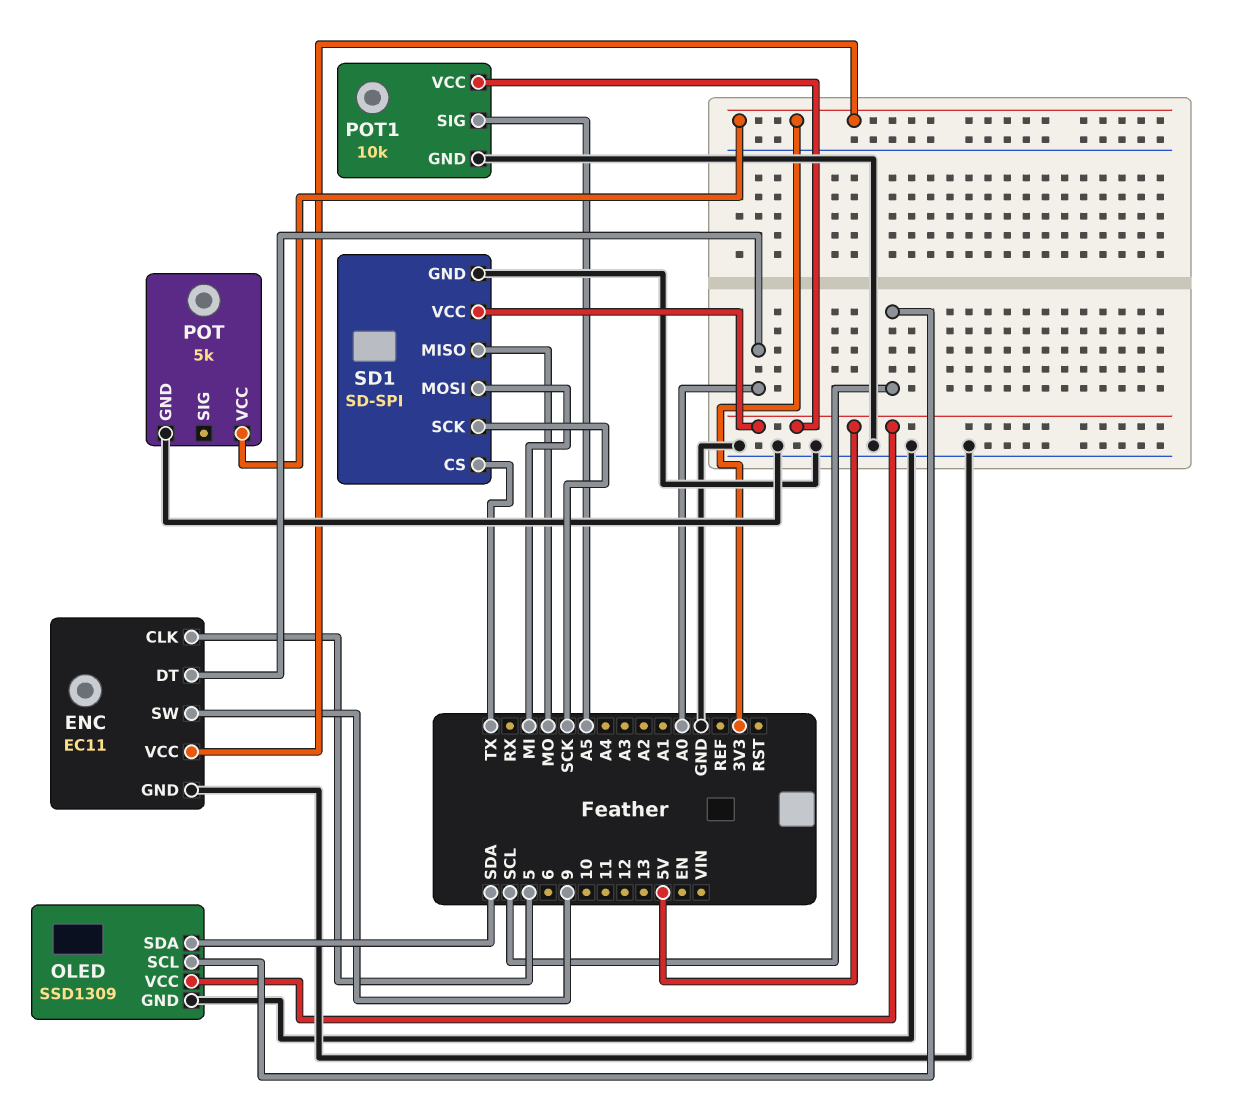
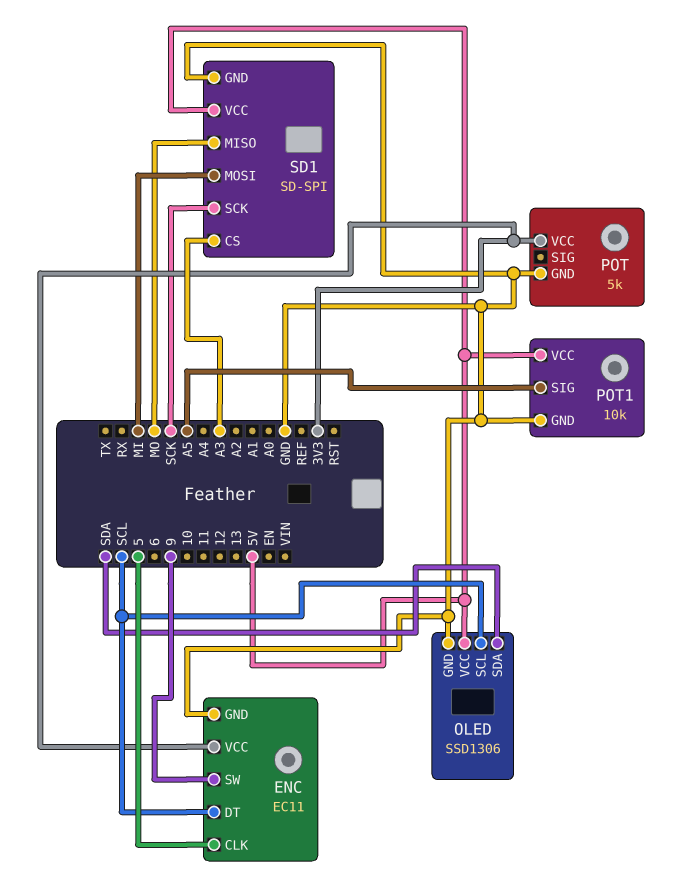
ENC pin DT: A0 -> SCL
OLED: SSD1309 -> SSD1306
SD1 pin CS: TX -> A3

